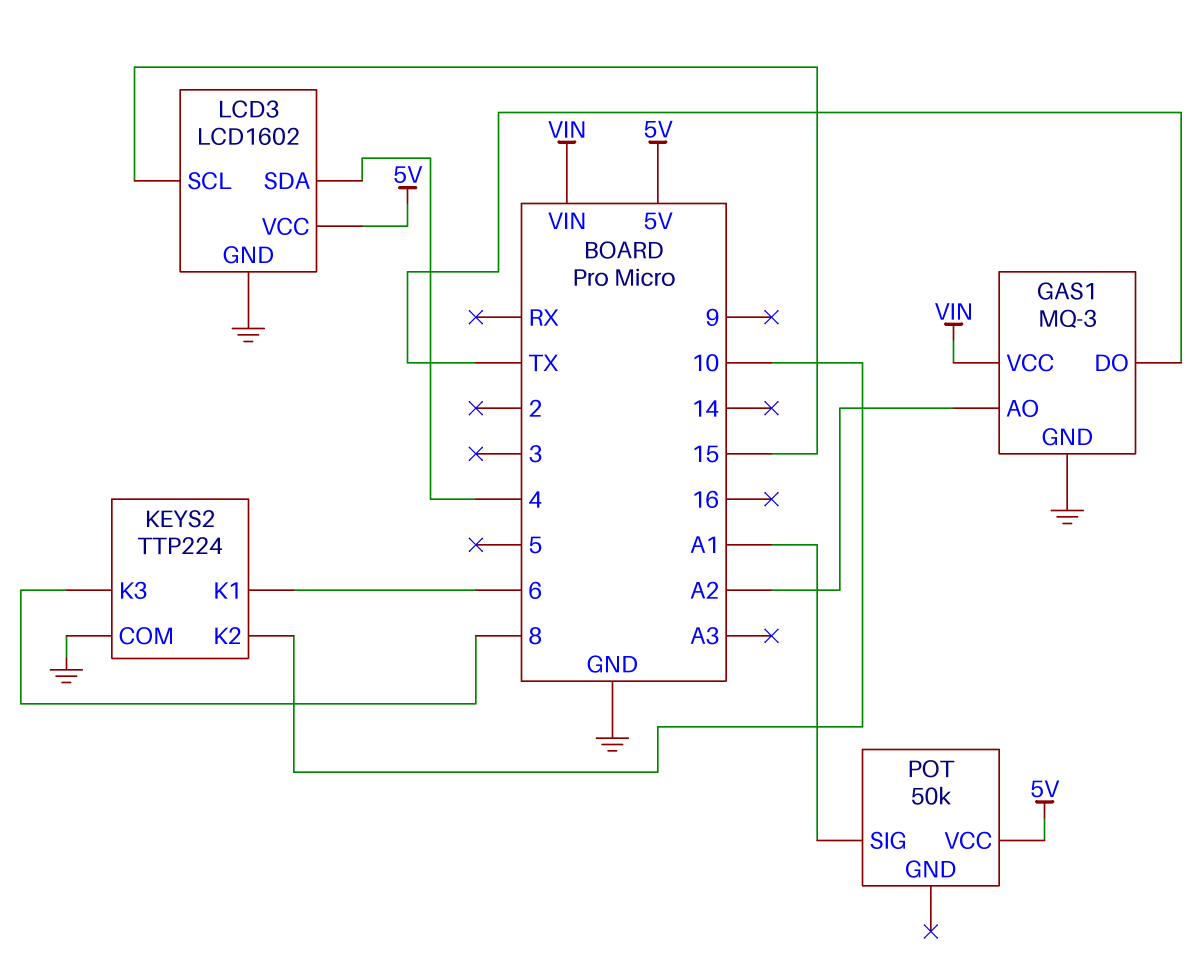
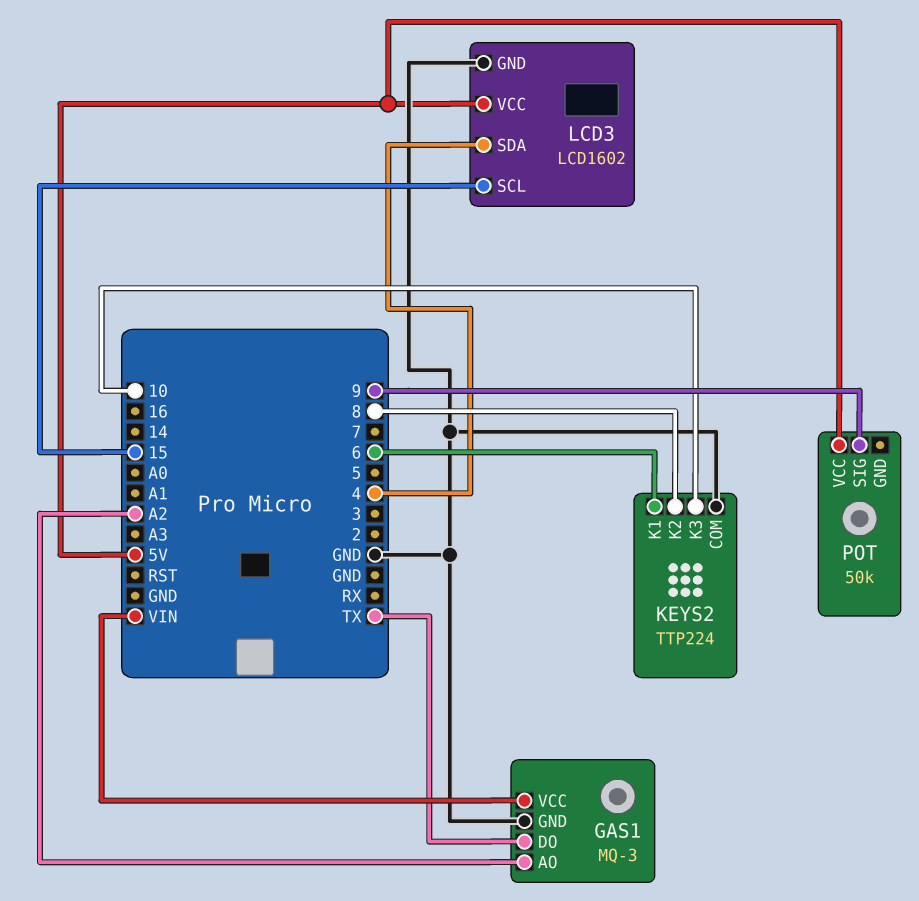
KEYS2 pin K2: 10 -> 8
KEYS2 pin K3: 8 -> 10
POT pin SIG: A1 -> 9

